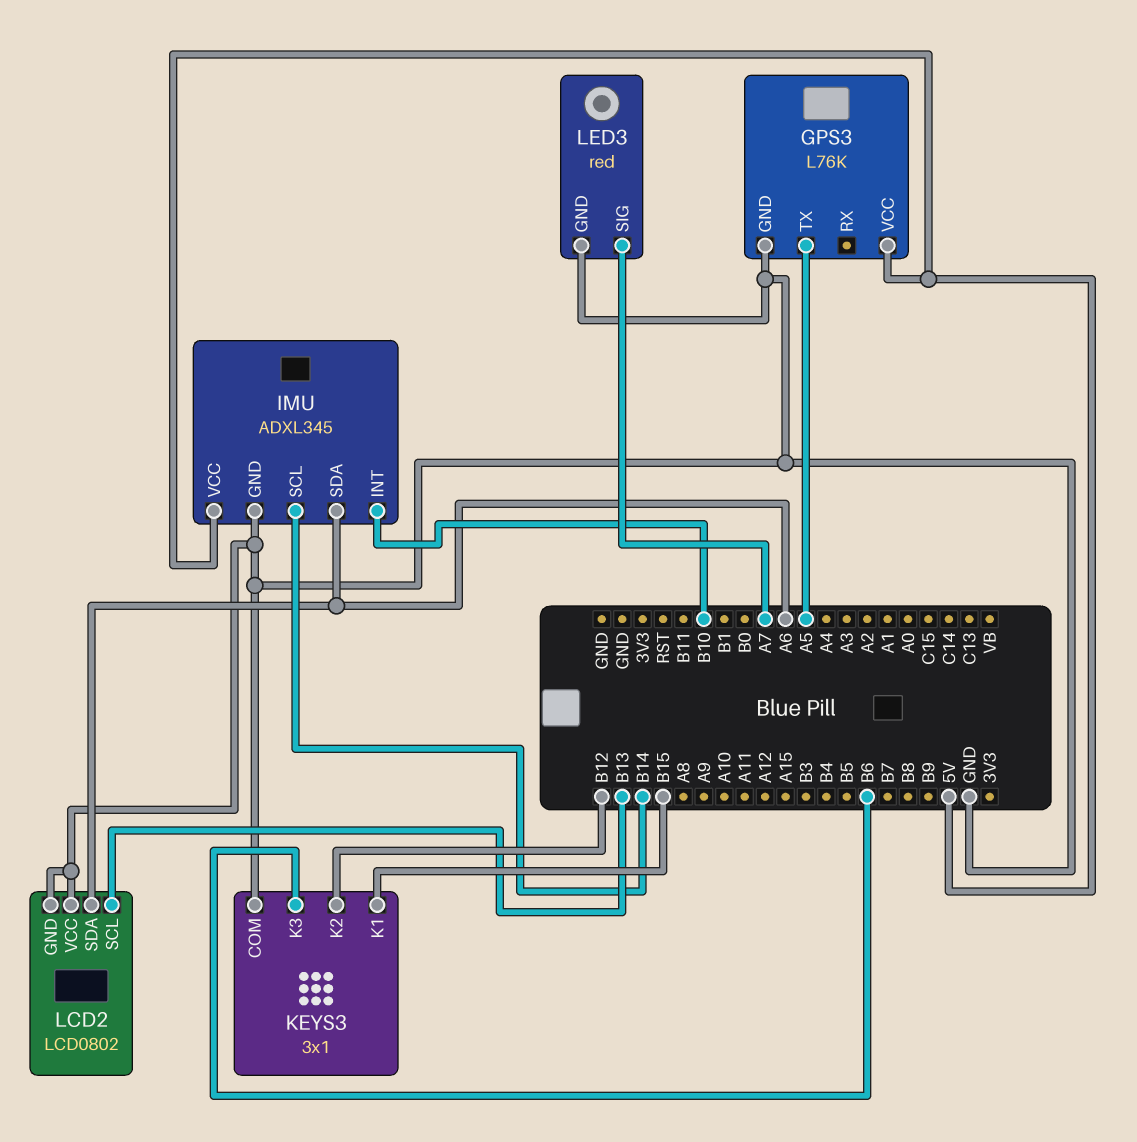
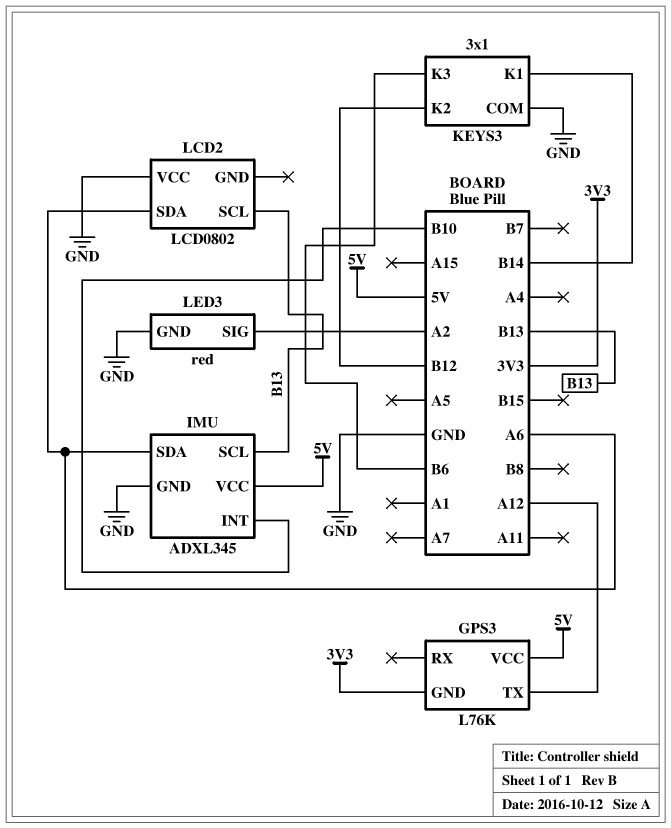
GPS3 pin GND: GND -> 3V3
GPS3 pin TX: A5 -> A12
IMU pin SCL: B14 -> B13
KEYS3 pin K1: B15 -> B14
LCD2 pin GND: GND -> none
LED3 pin SIG: A7 -> A2

